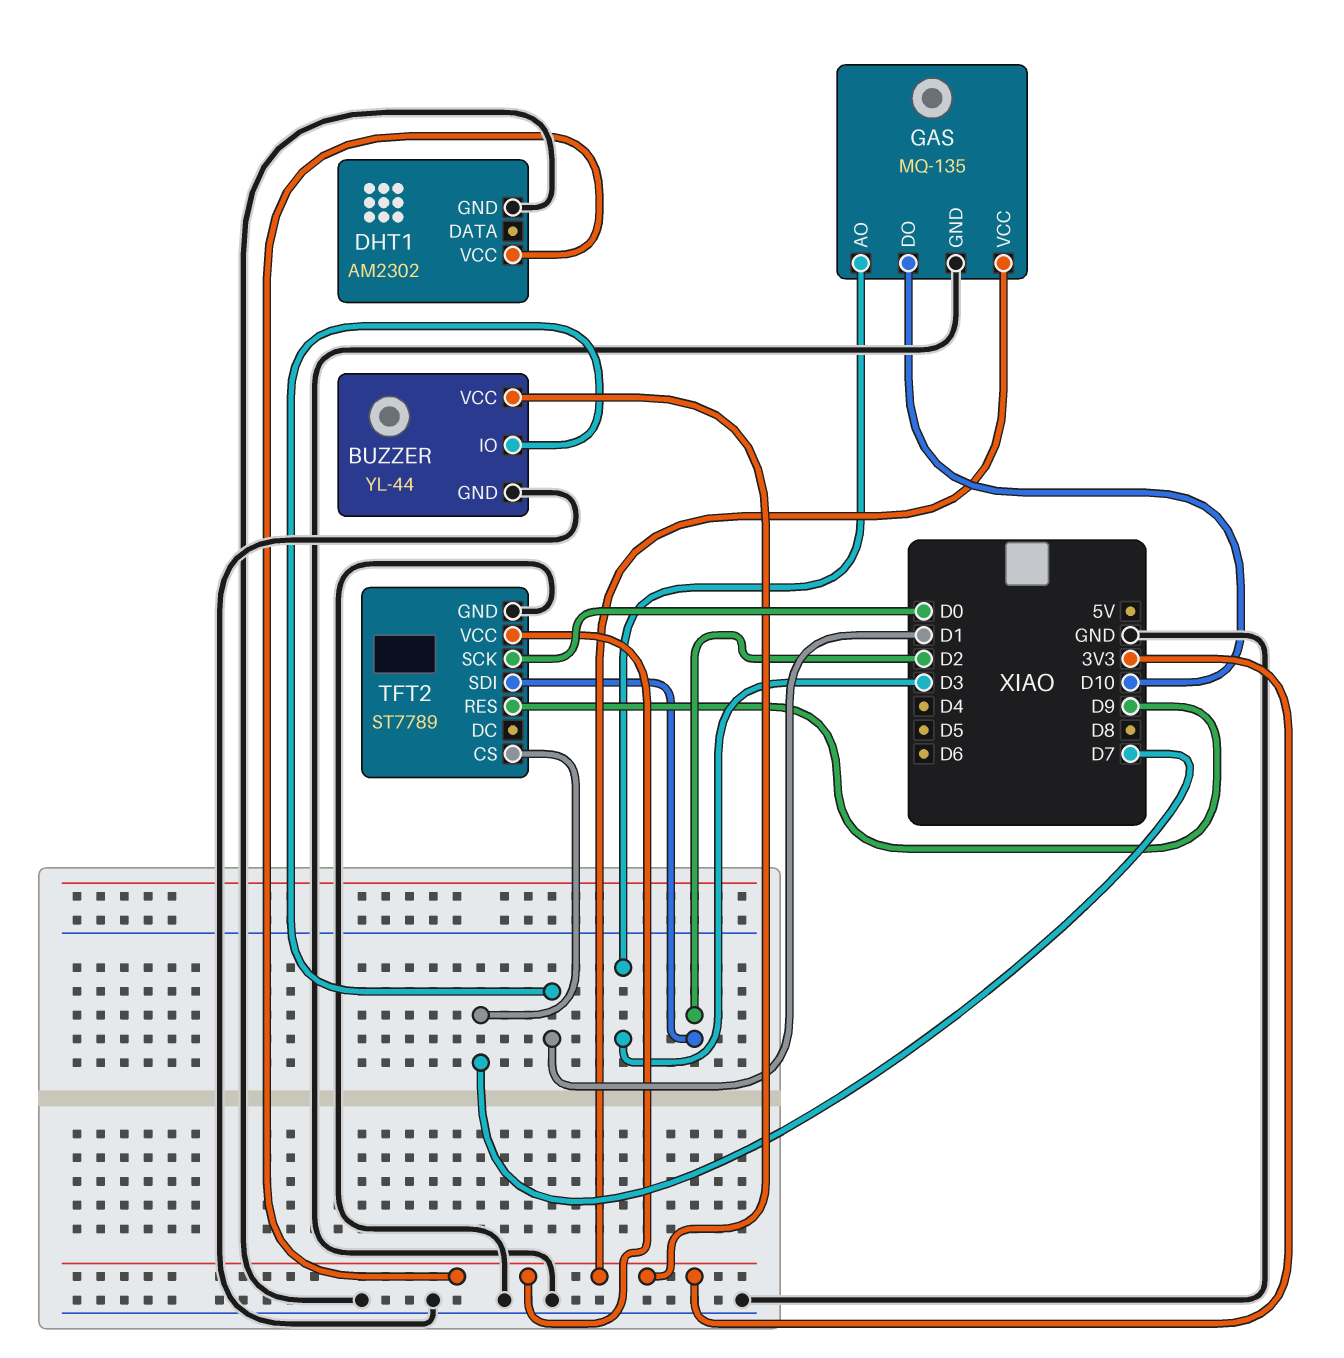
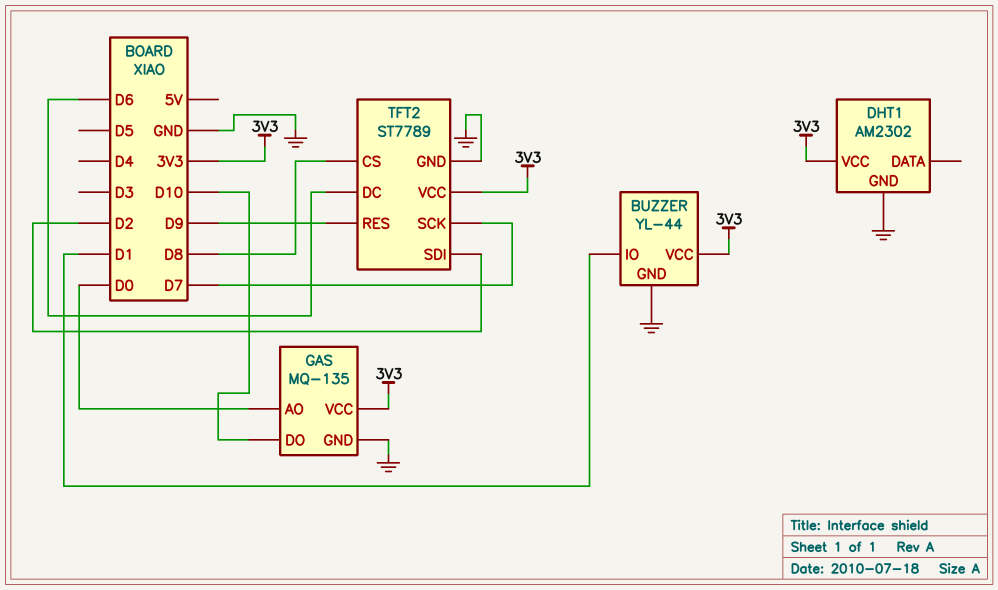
GAS pin AO: D3 -> D0
TFT2 pin CS: D7 -> D8
TFT2 pin DC: none -> D6
TFT2 pin SCK: D0 -> D7

